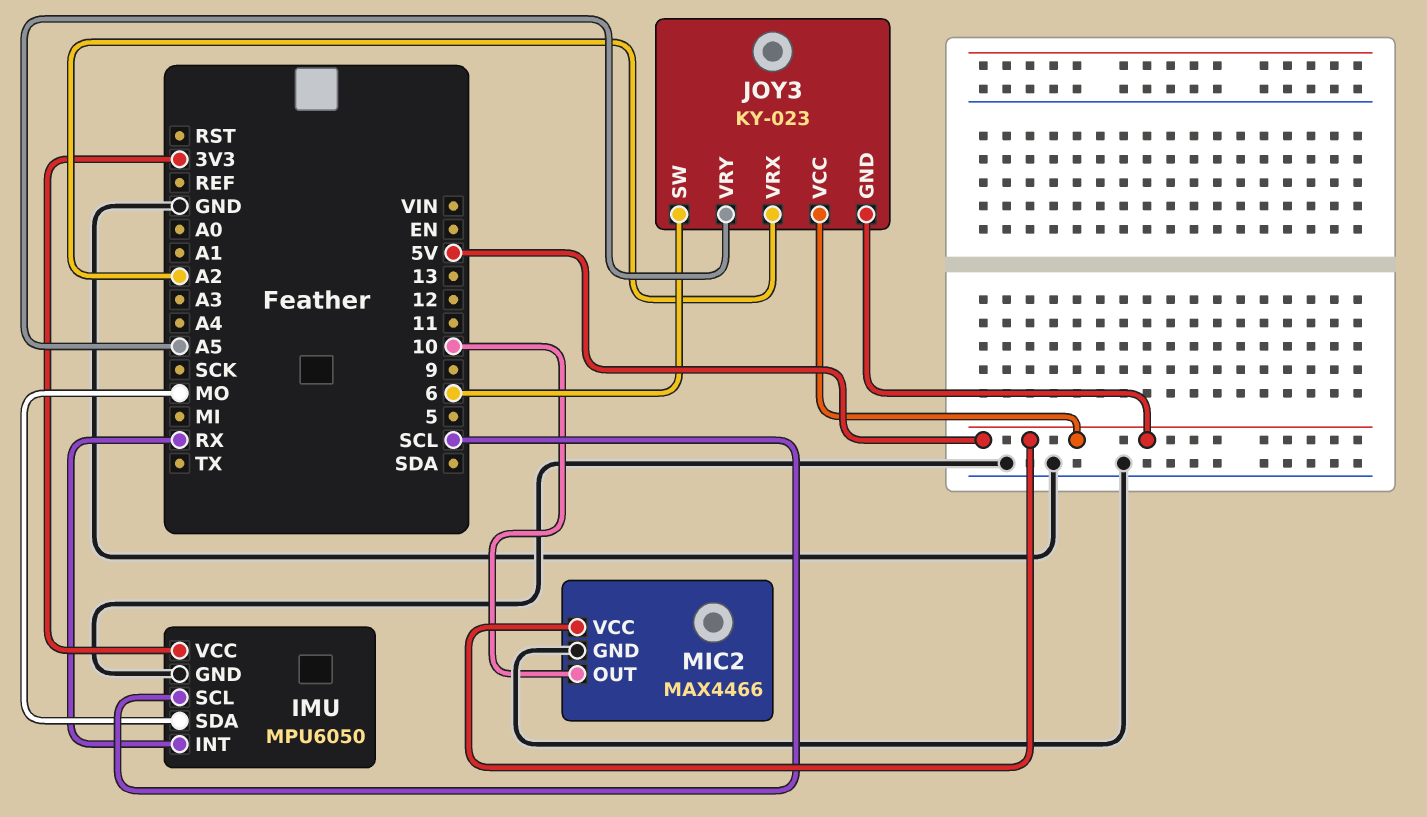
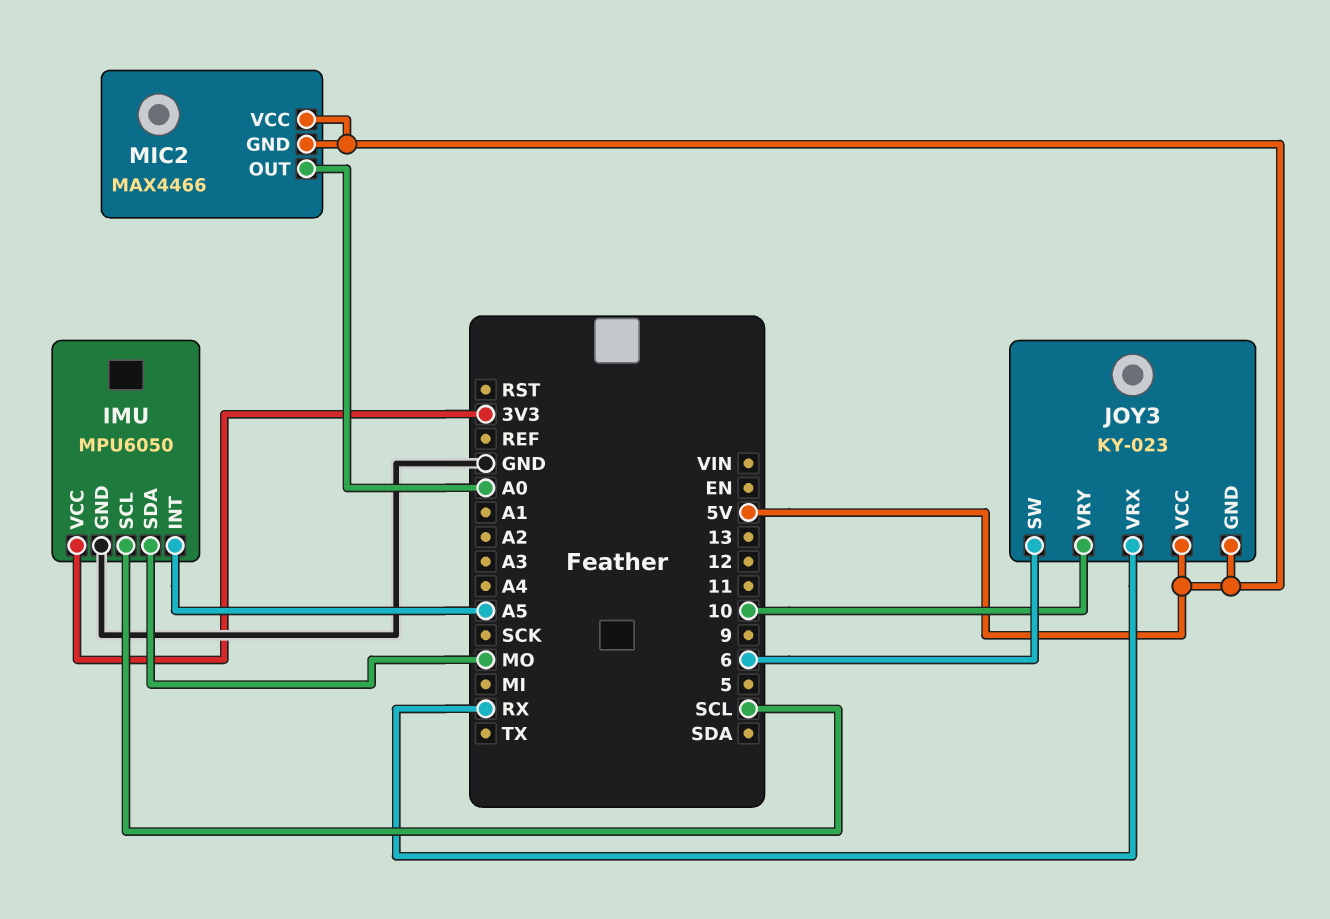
IMU pin INT: RX -> A5
JOY3 pin VRX: A2 -> RX
JOY3 pin VRY: A5 -> 10
MIC2 pin GND: GND -> 5V
MIC2 pin OUT: 10 -> A0

